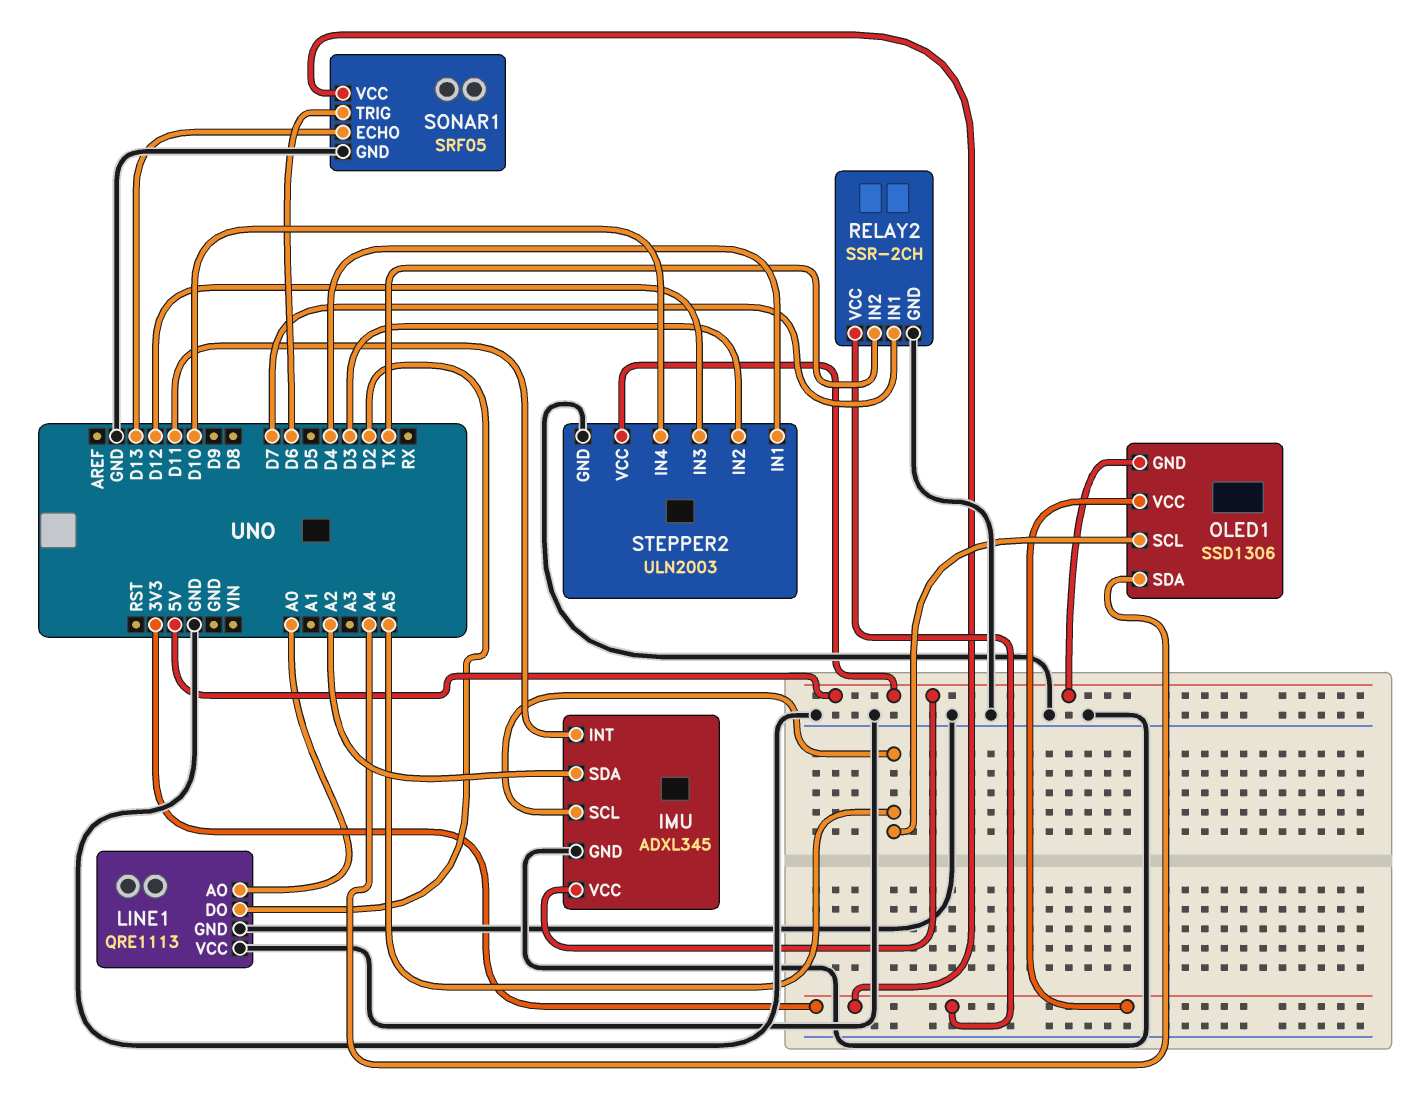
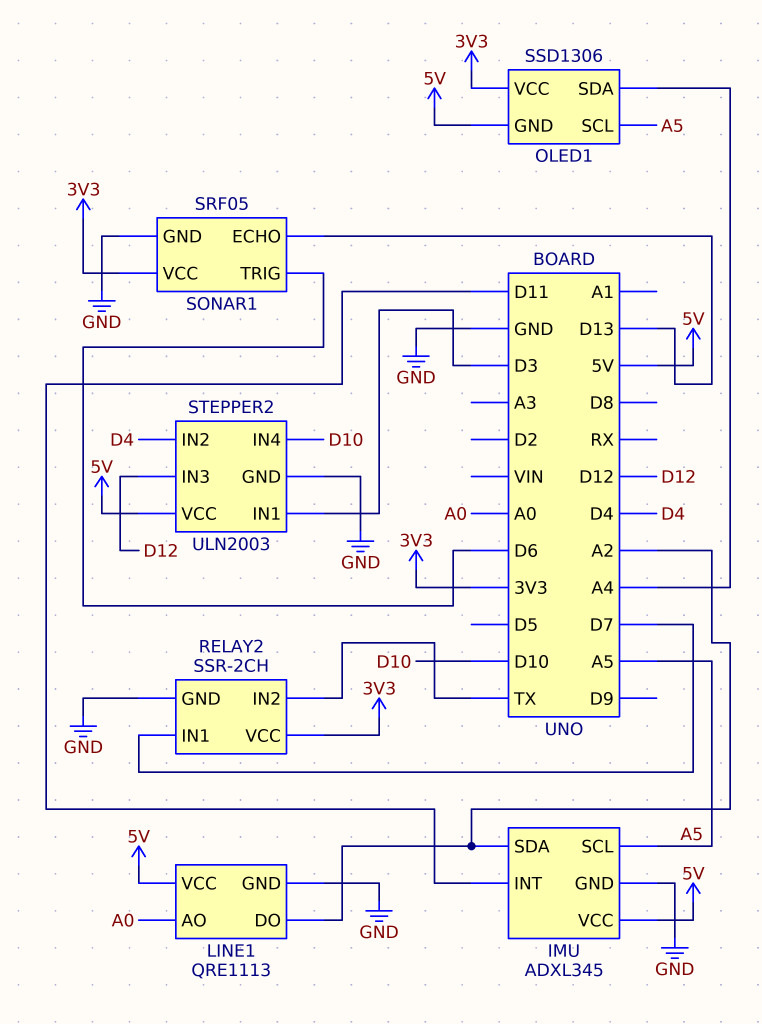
LINE1 pin DO: D2 -> A2
LINE1 pin VCC: GND -> 5V
STEPPER2 pin IN1: D4 -> D3
STEPPER2 pin IN2: D3 -> D4

